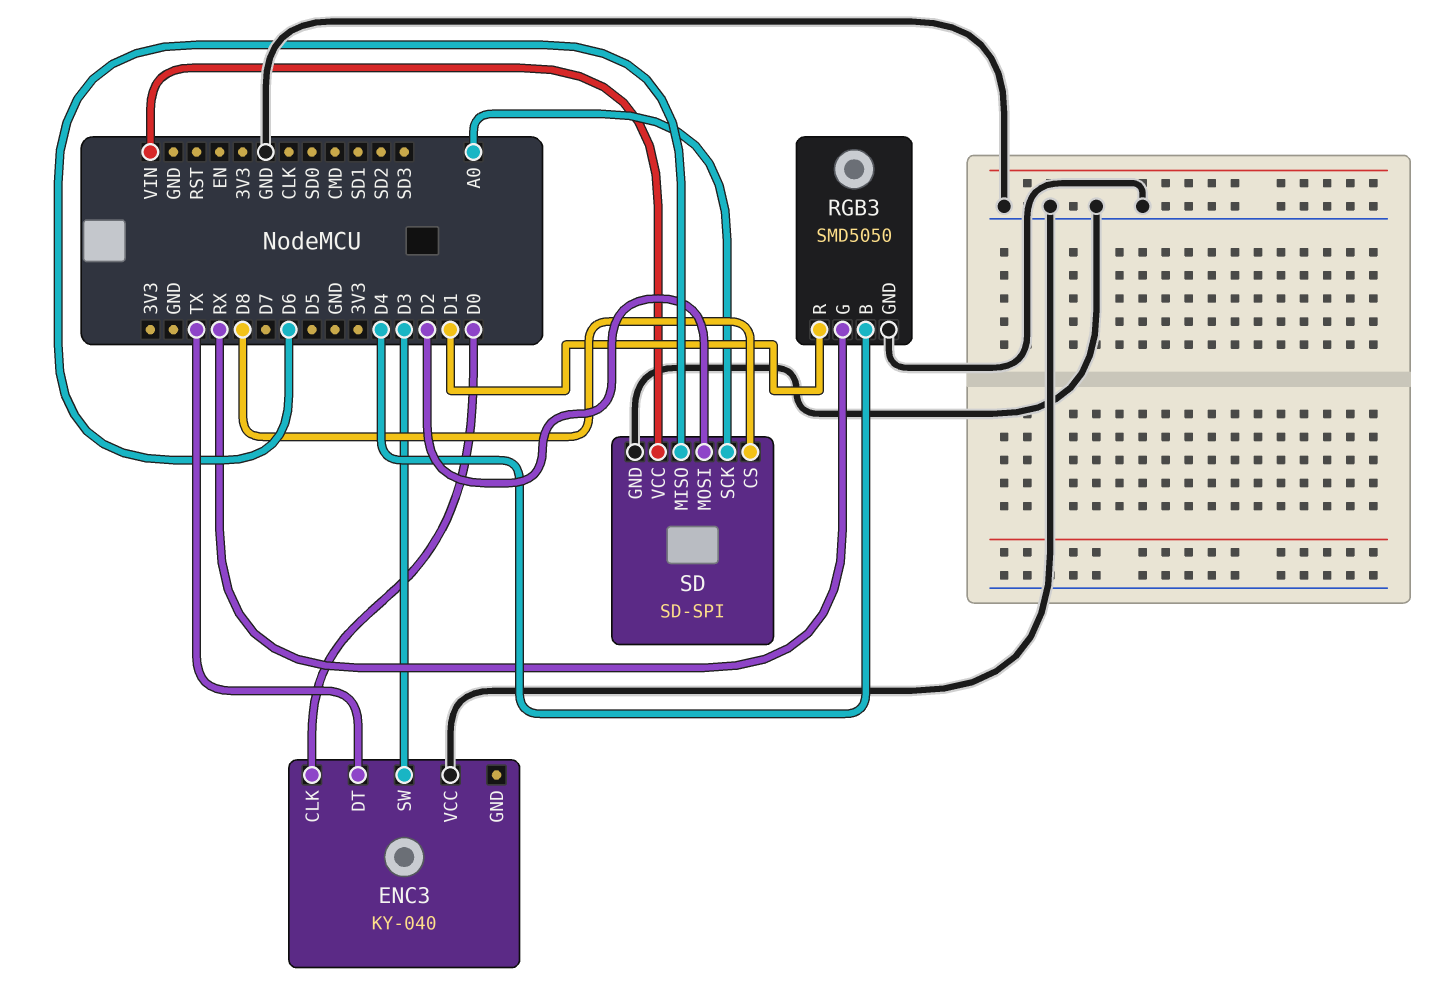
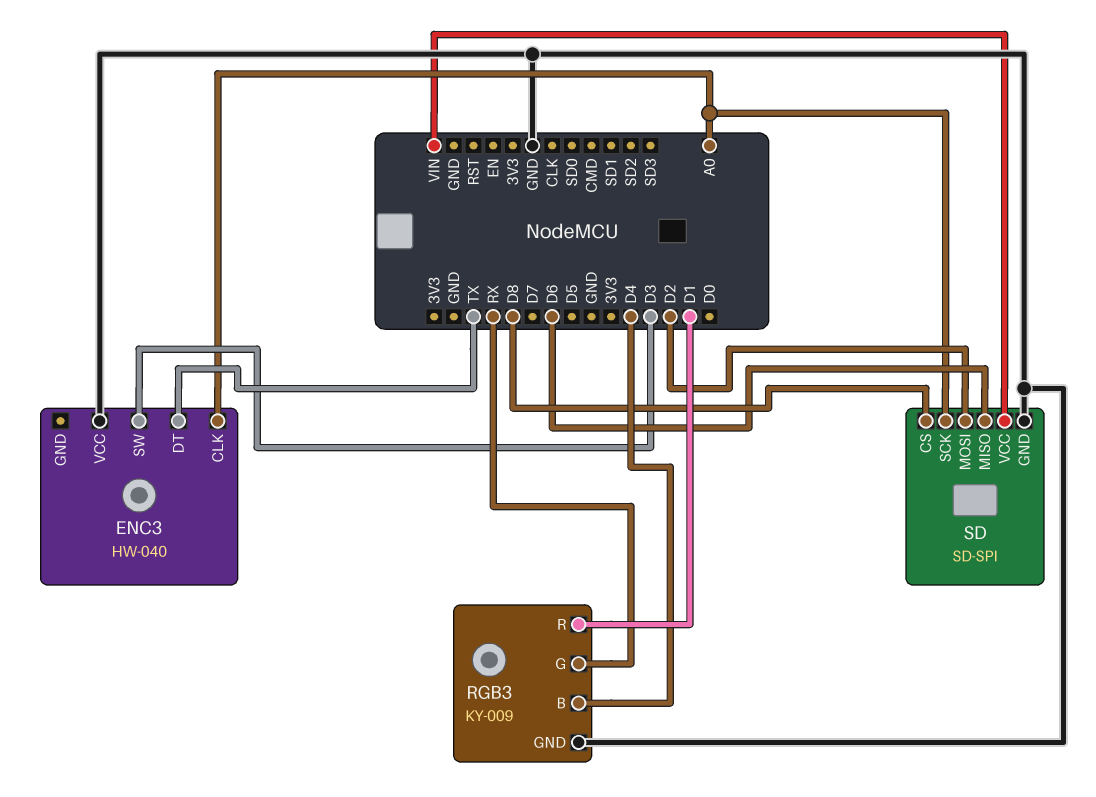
ENC3: KY-040 -> HW-040
ENC3 pin CLK: D0 -> A0
RGB3: SMD5050 -> KY-009

